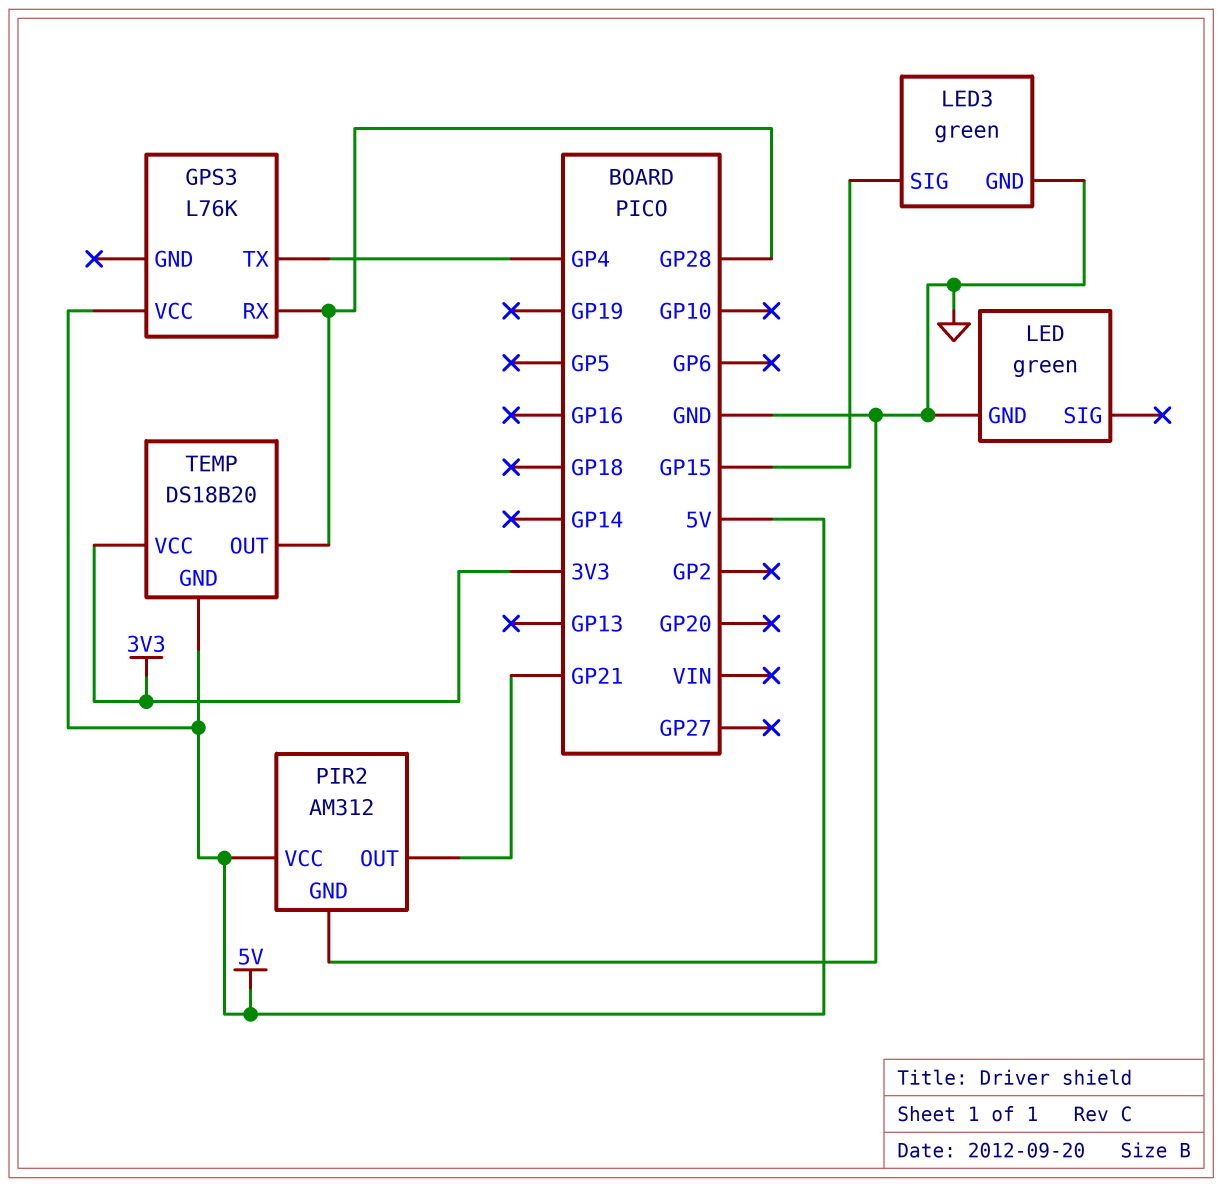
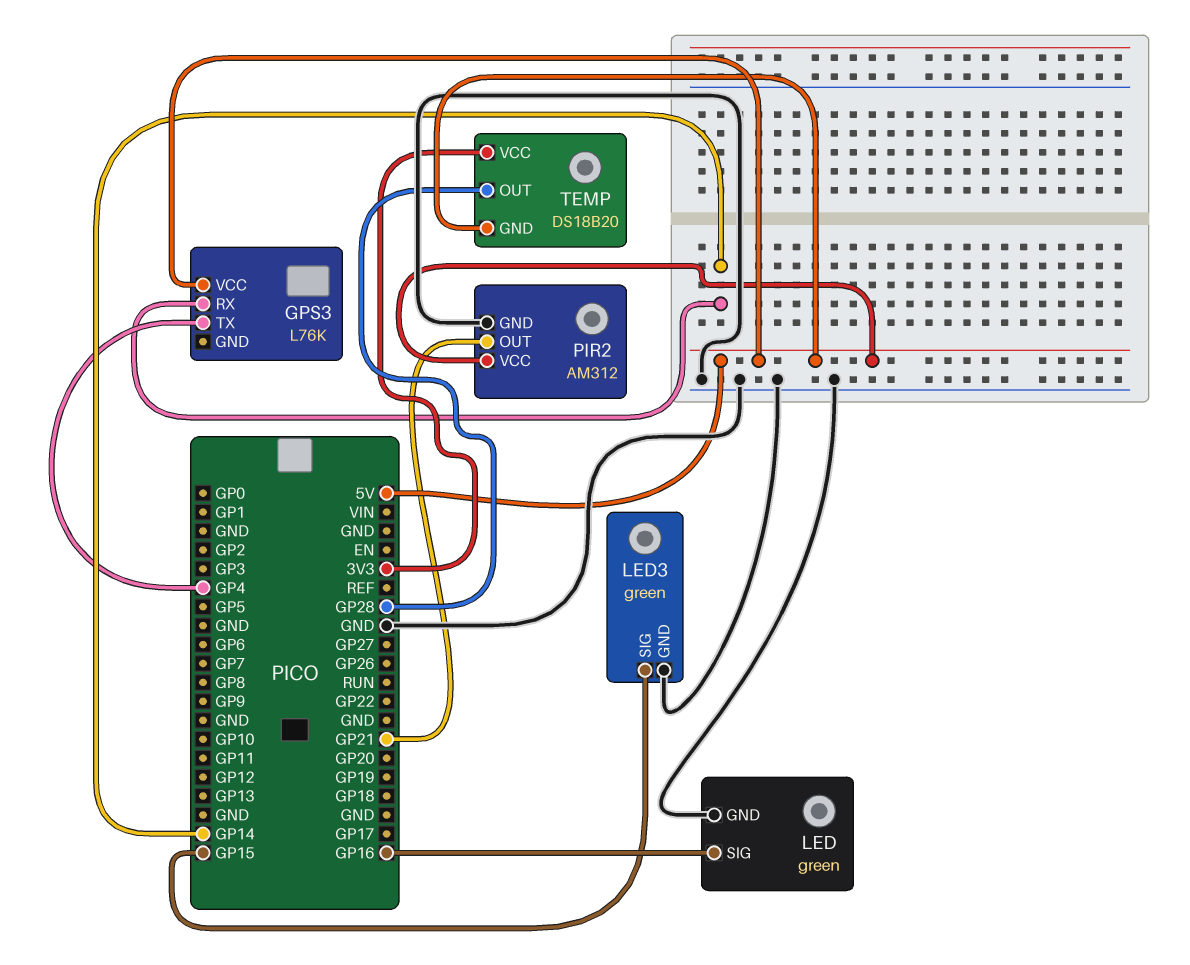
GPS3 pin RX: GP28 -> GP14
LED pin SIG: none -> GP16

